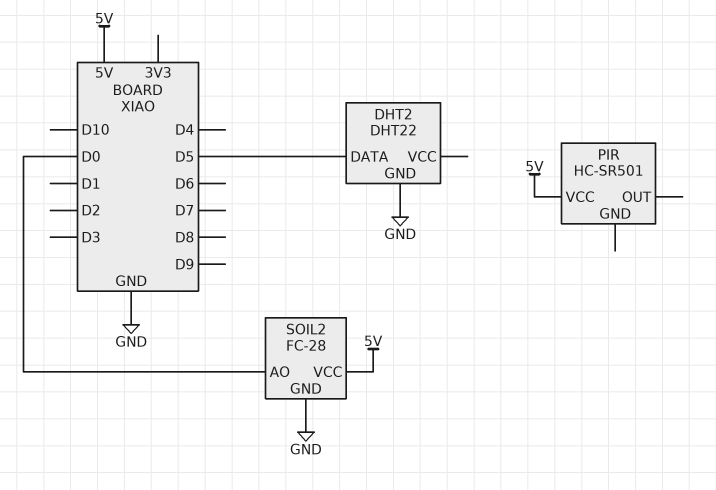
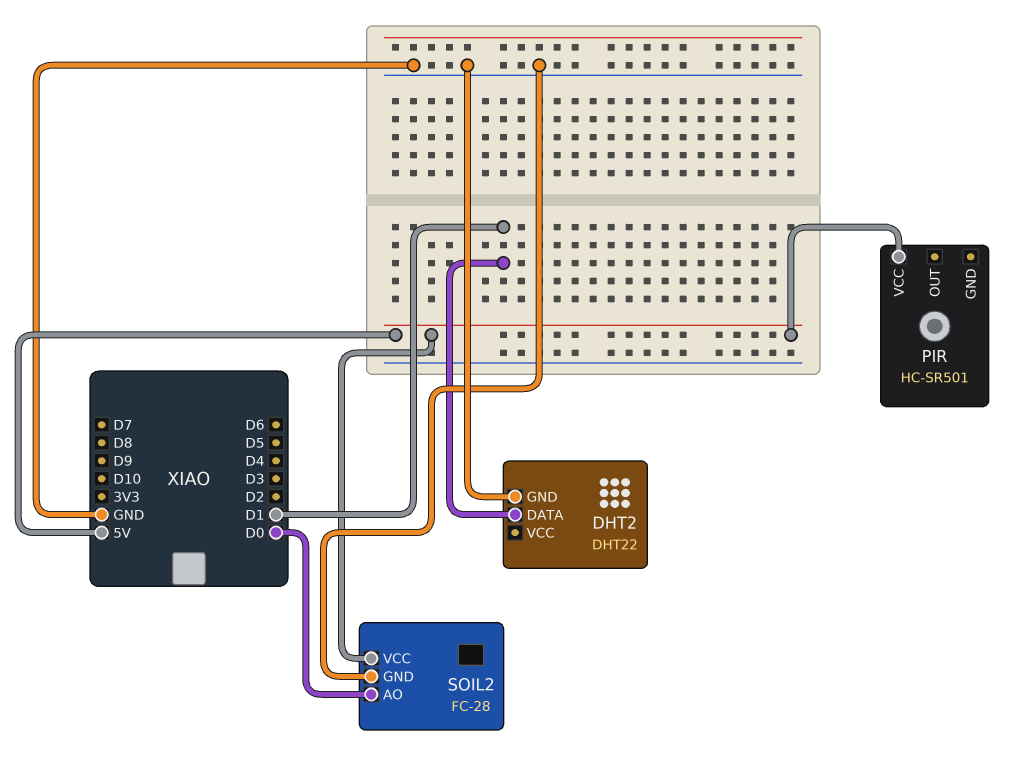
DHT2 pin DATA: D5 -> D1

